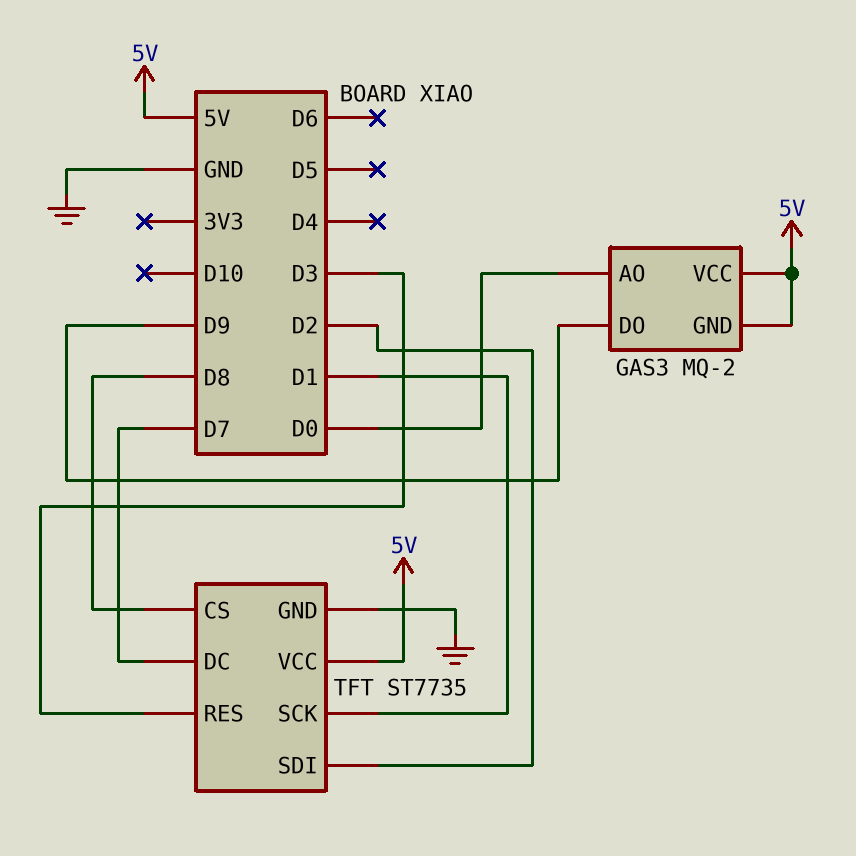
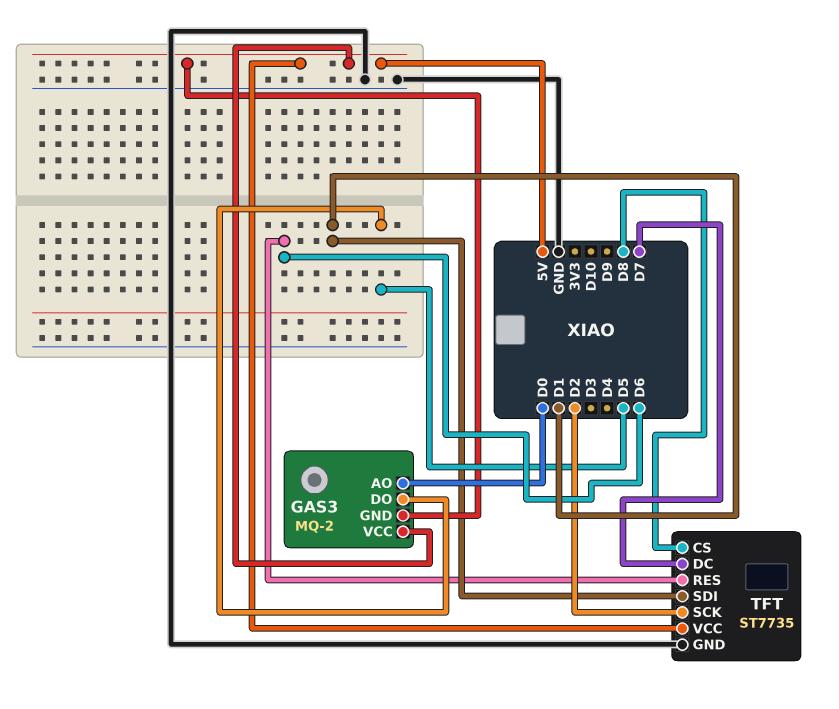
GAS3 pin DO: D9 -> D5
TFT pin RES: D3 -> D6
TFT pin SCK: D1 -> D2
TFT pin SDI: D2 -> D1

